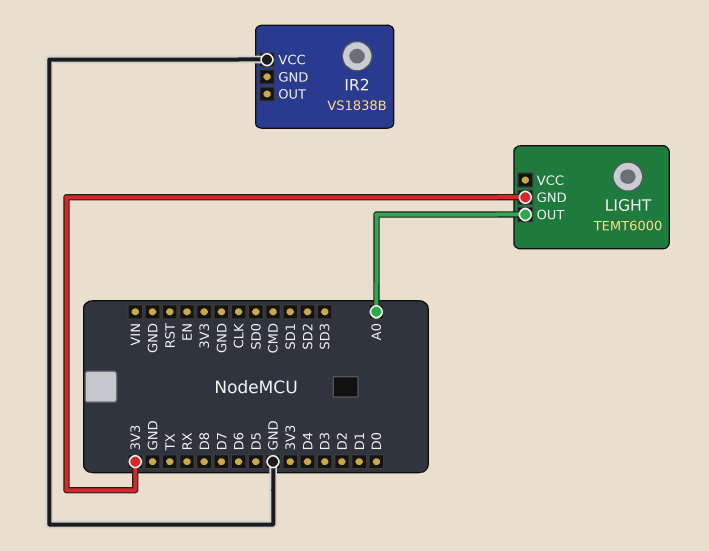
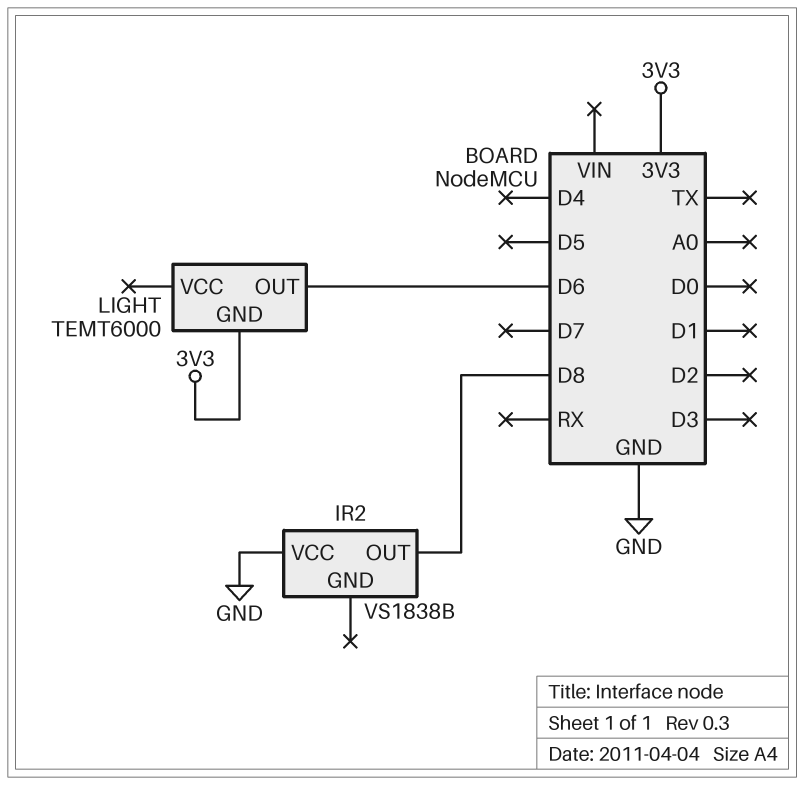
IR2 pin OUT: none -> D8
LIGHT pin OUT: A0 -> D6

